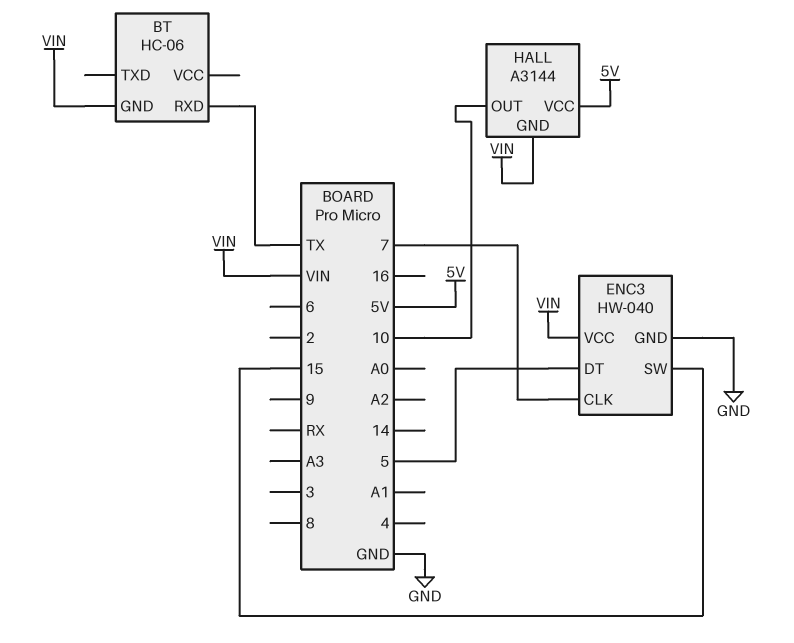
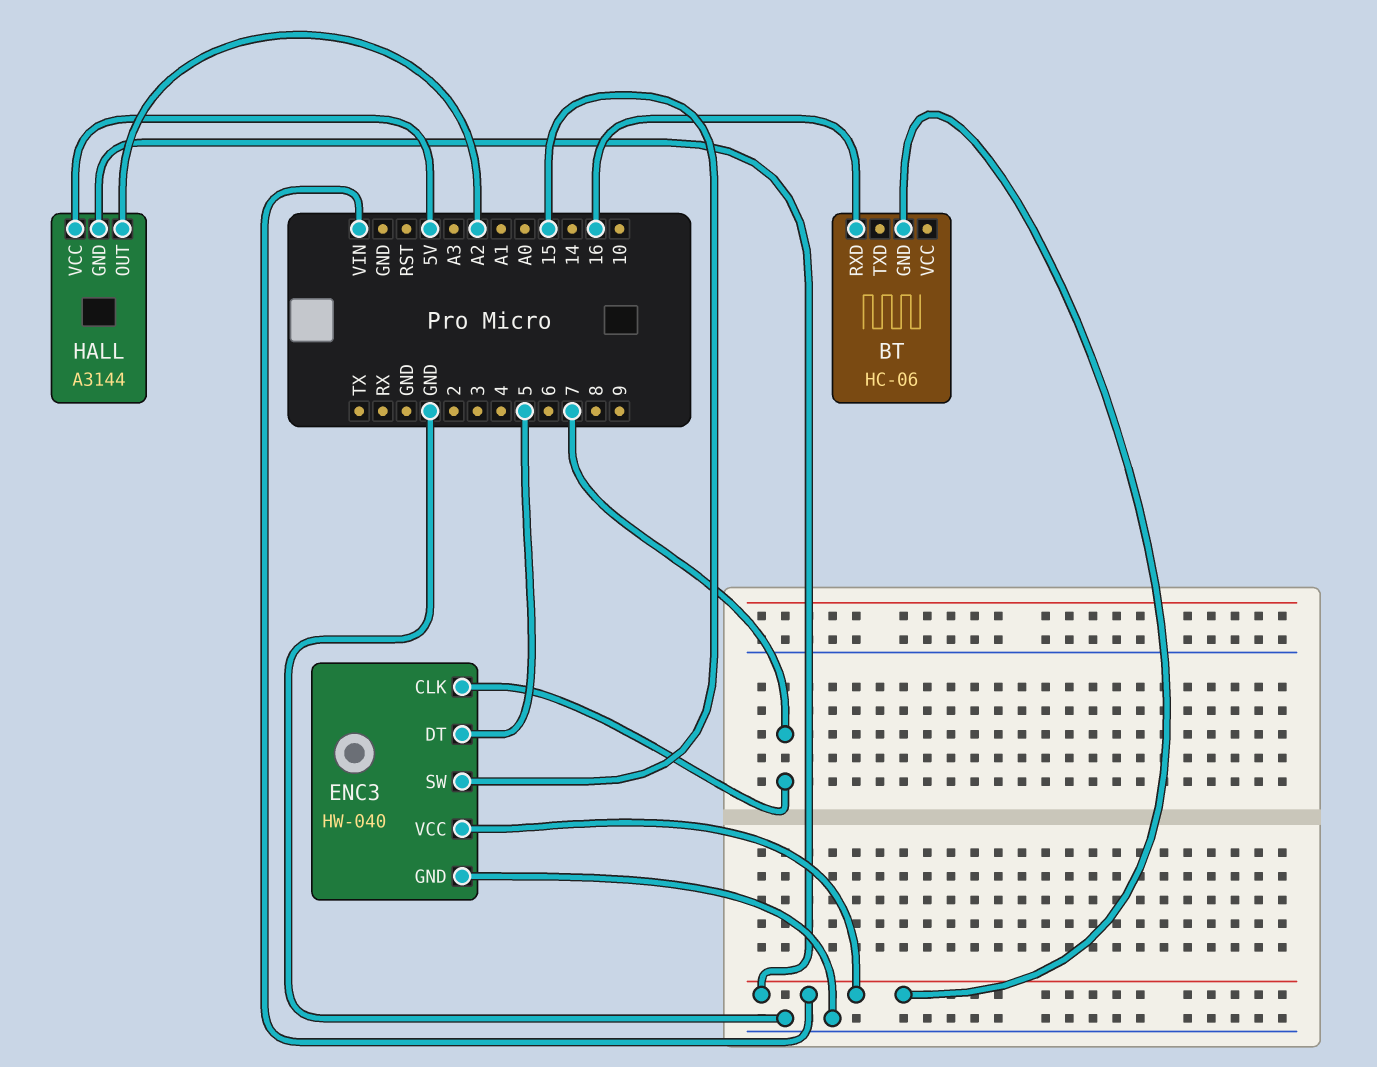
BT pin RXD: TX -> 16
HALL pin OUT: 10 -> A2

